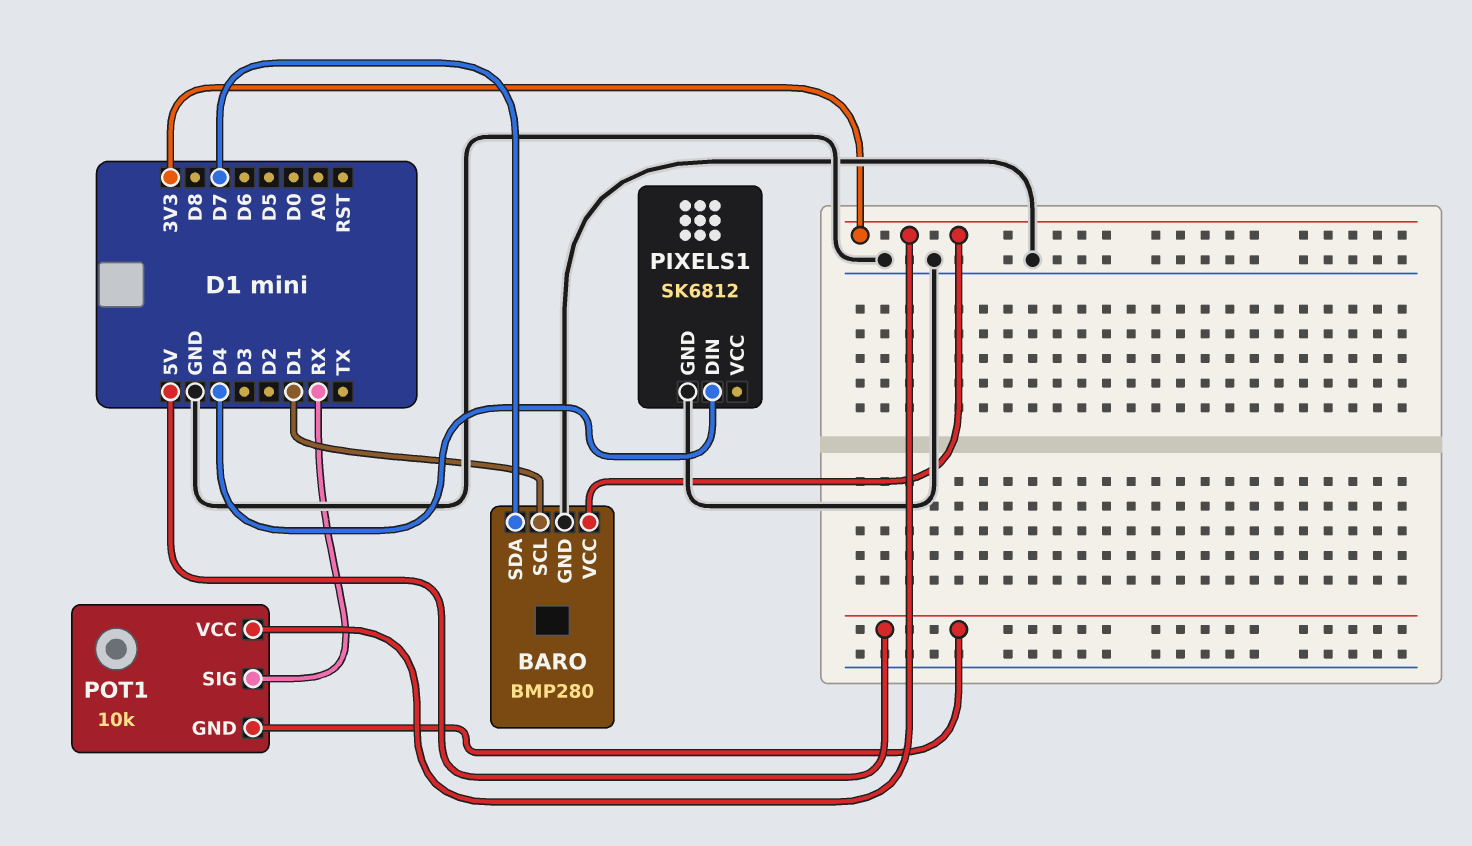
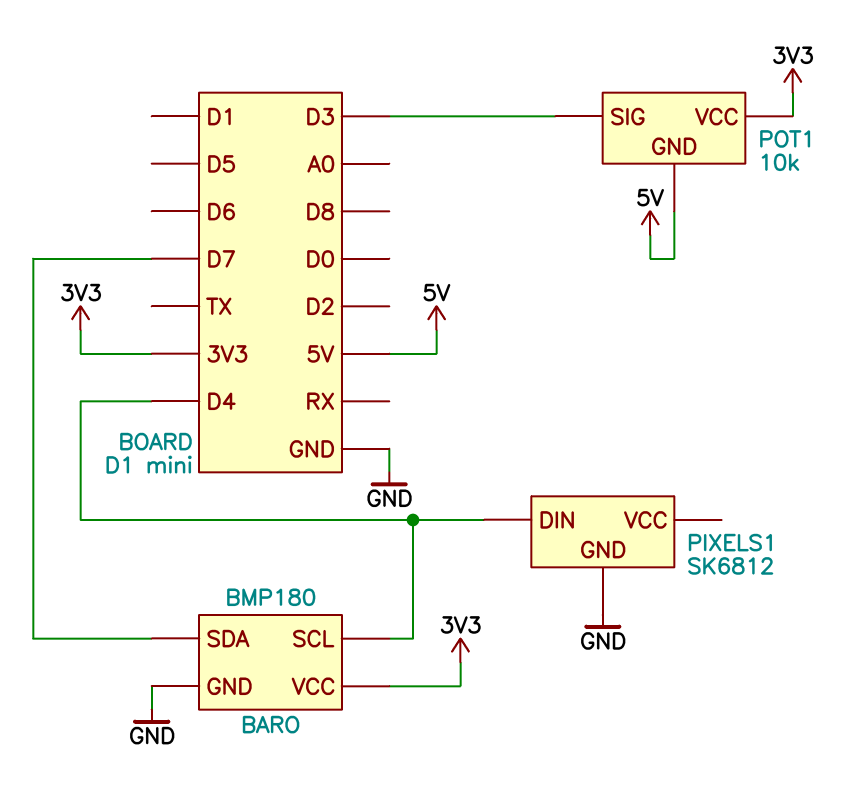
BARO: BMP280 -> BMP180
BARO pin SCL: D1 -> D4
POT1 pin SIG: RX -> D3

